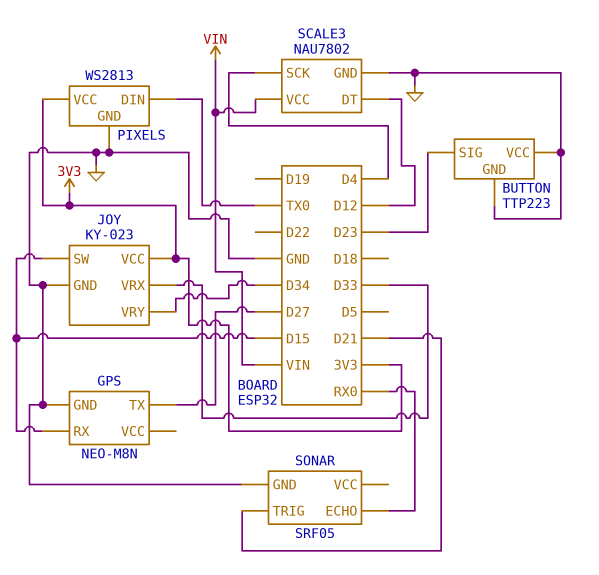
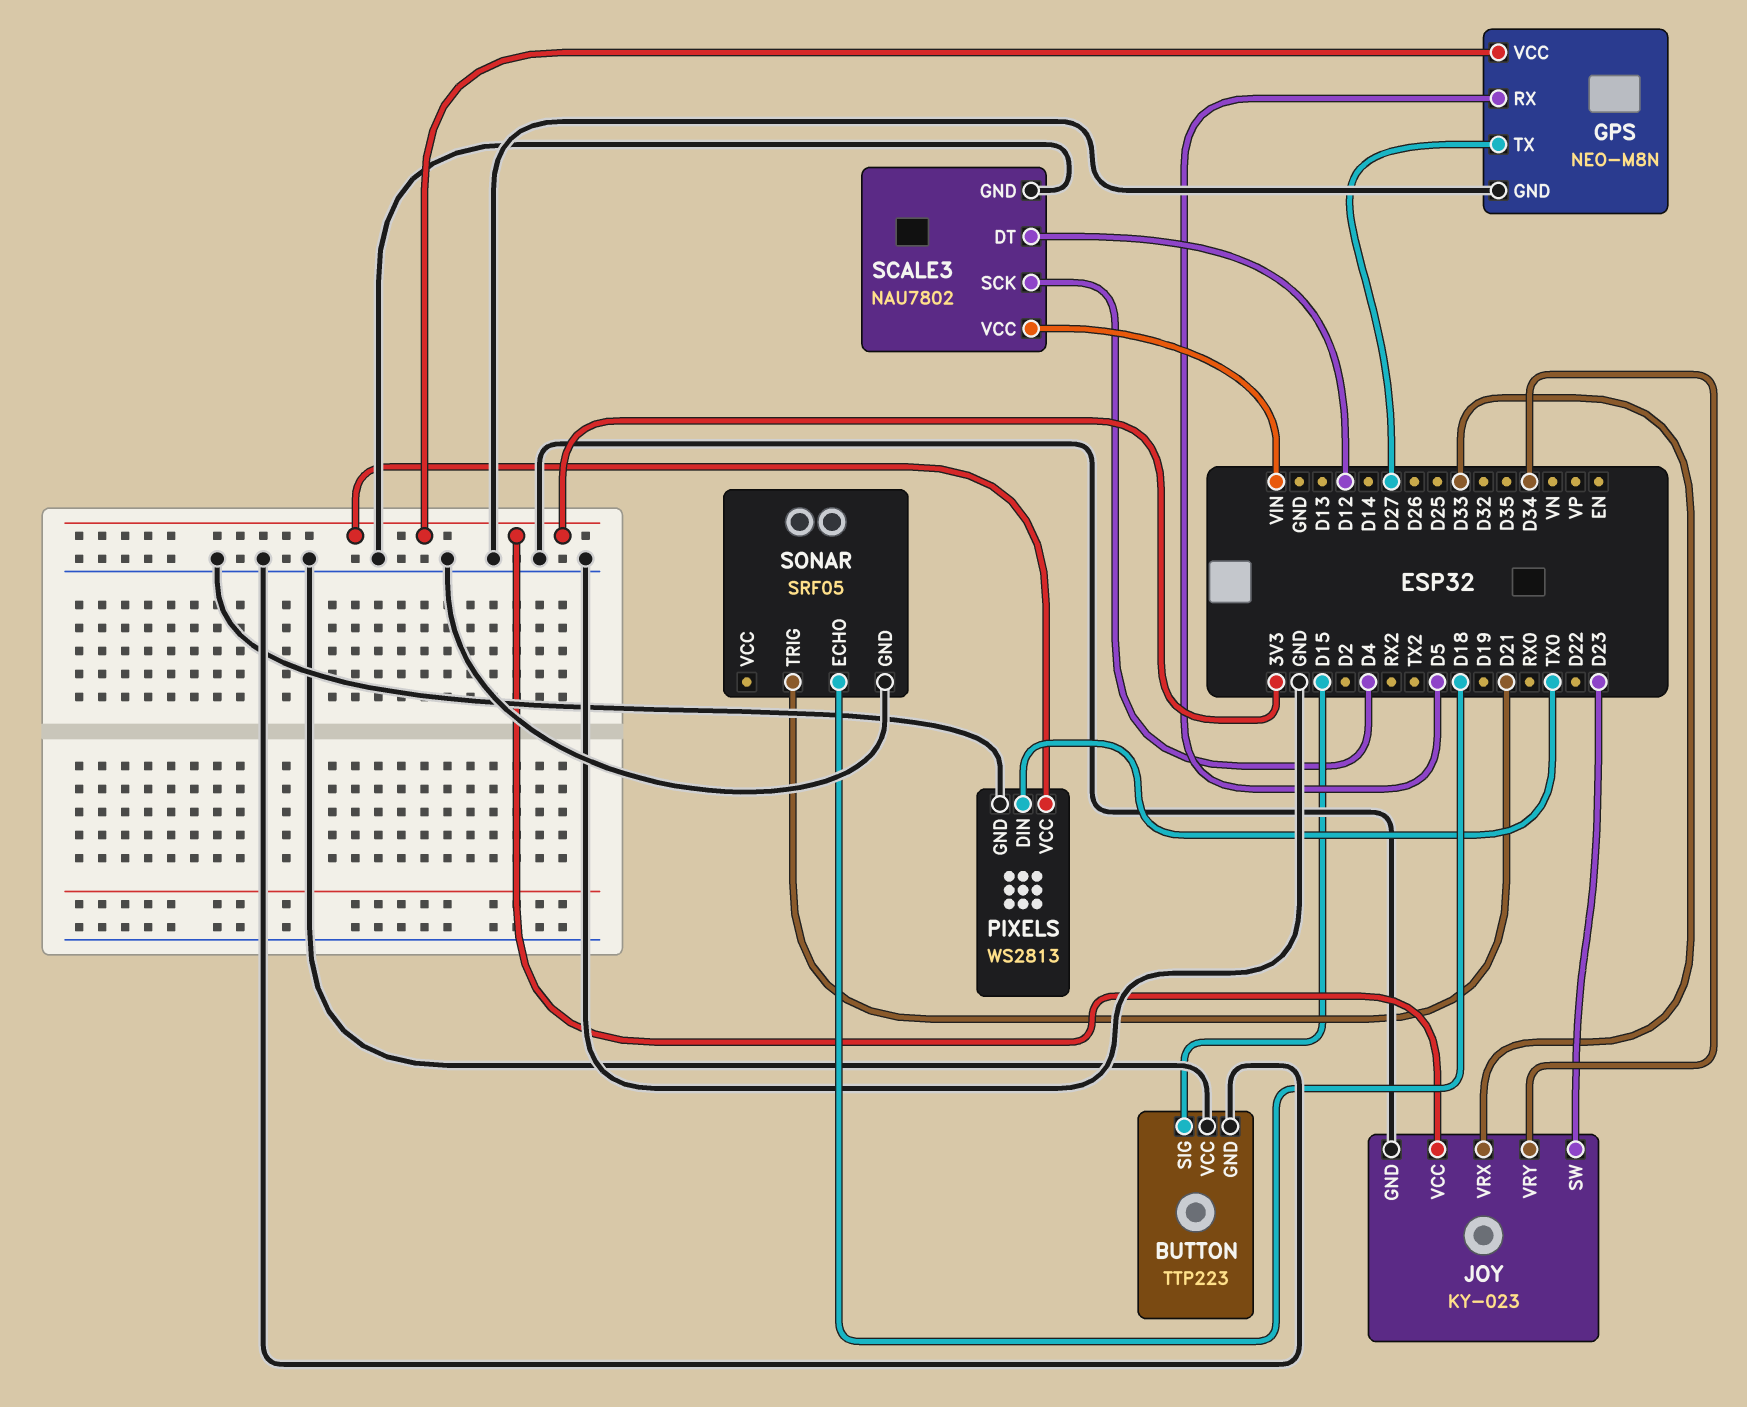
BUTTON pin SIG: D23 -> D15
GPS pin RX: D15 -> D5
GPS pin VCC: none -> 3V3
JOY pin SW: D15 -> D23
SONAR pin ECHO: RX0 -> D18

